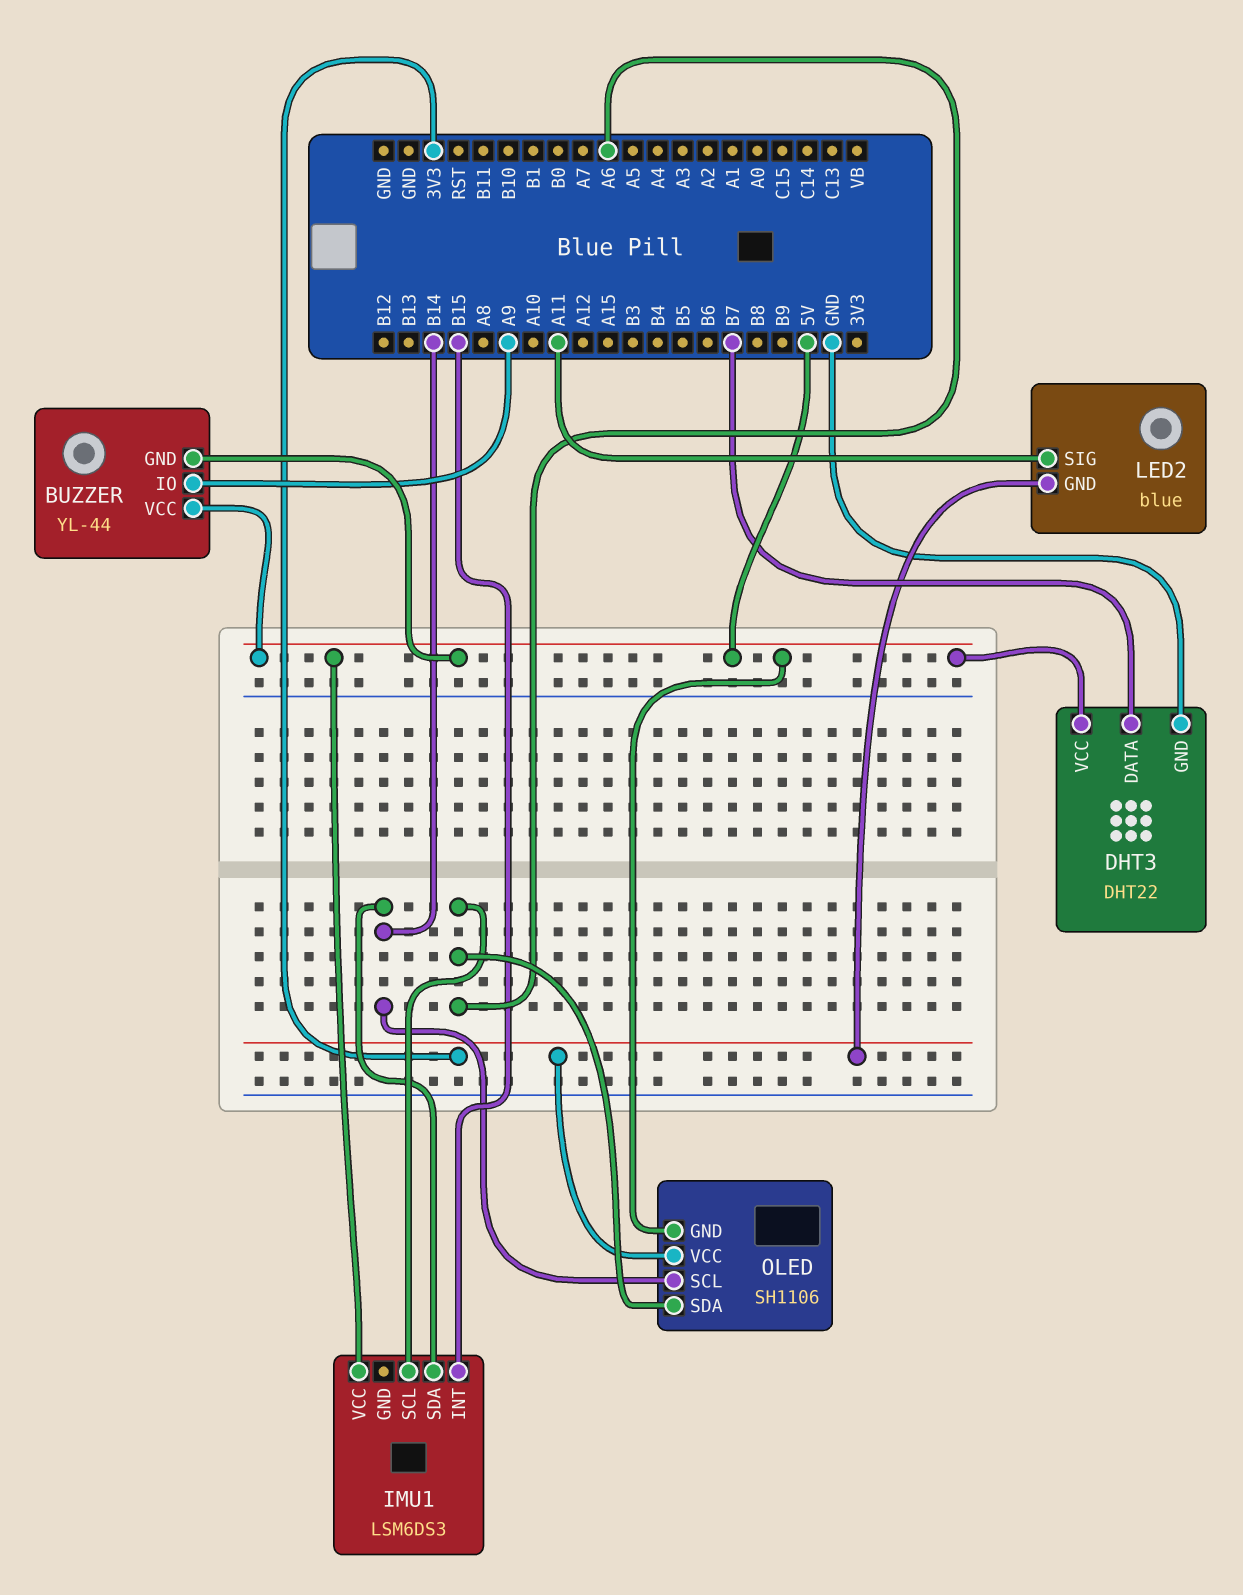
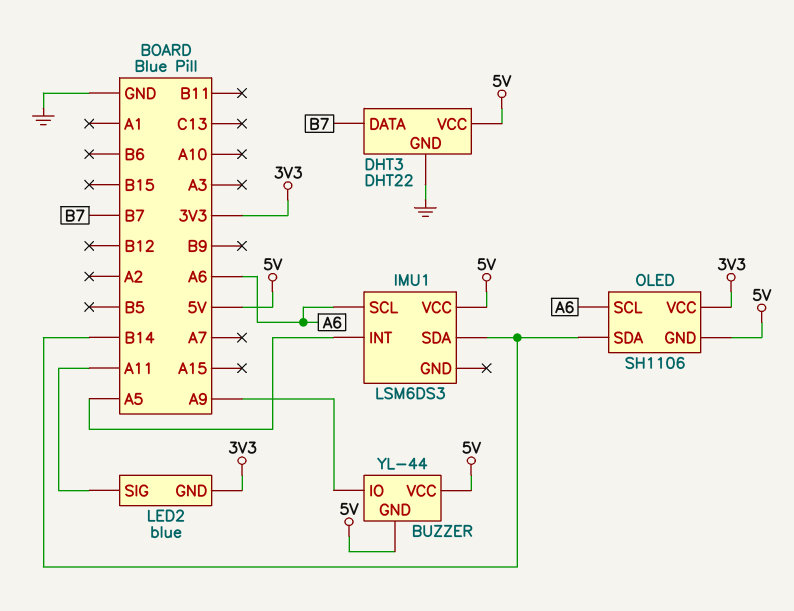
IMU1 pin INT: B15 -> A5
OLED pin SCL: B14 -> A6
OLED pin SDA: A6 -> B14

